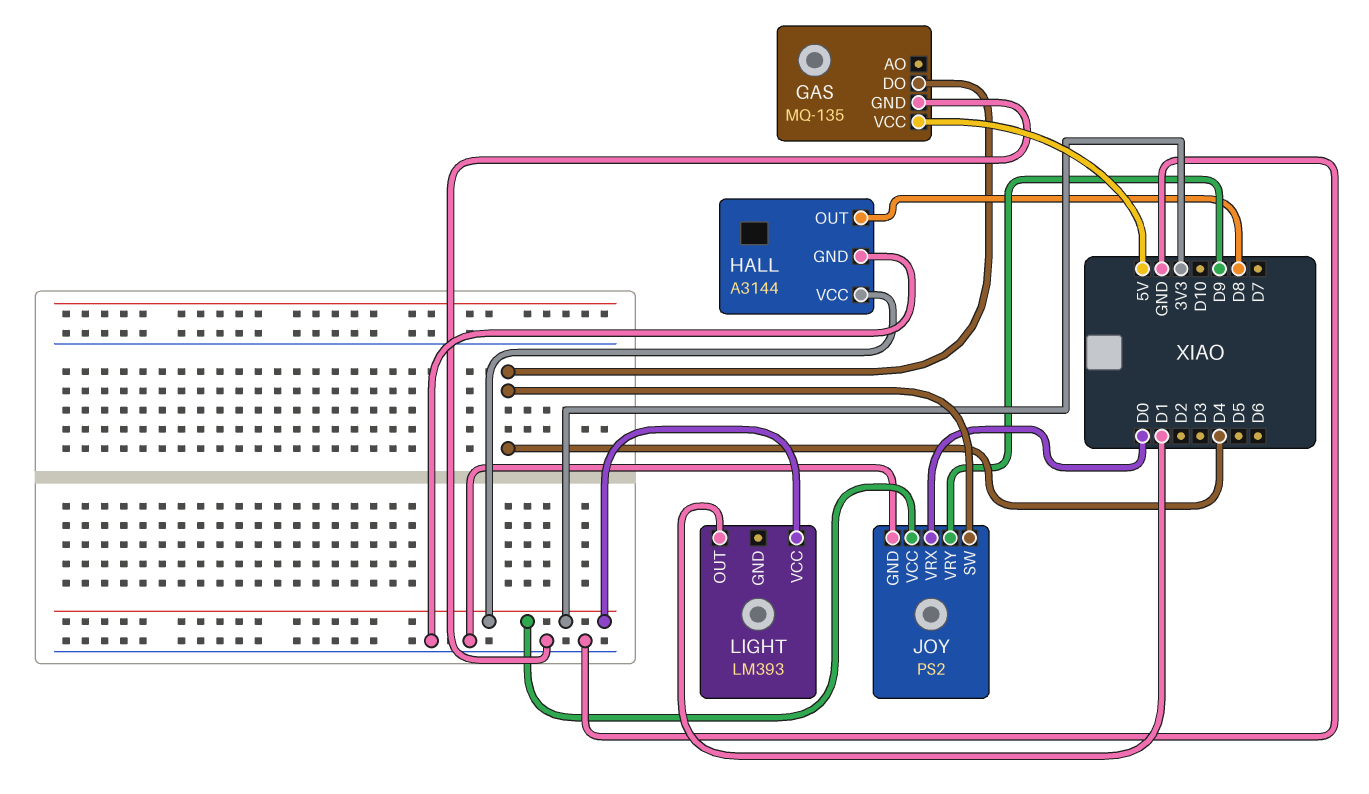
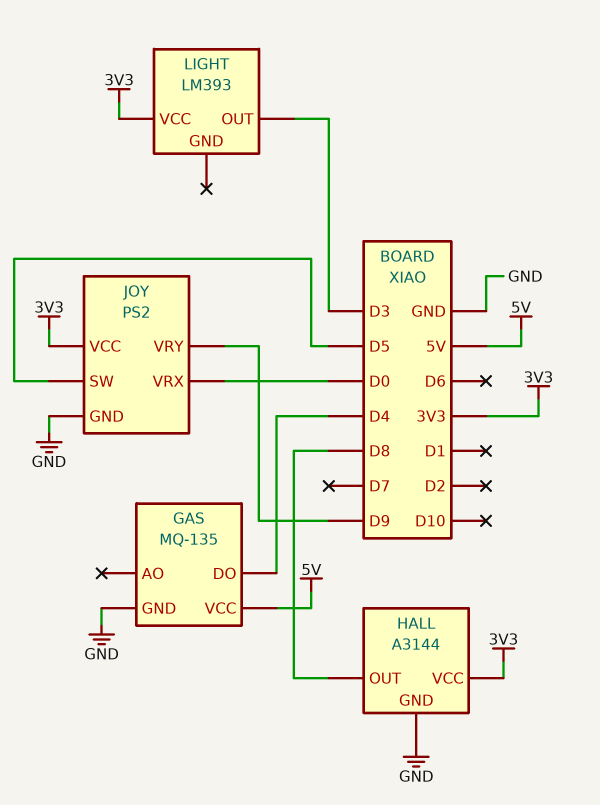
JOY pin SW: D4 -> D5
LIGHT pin OUT: D1 -> D3

